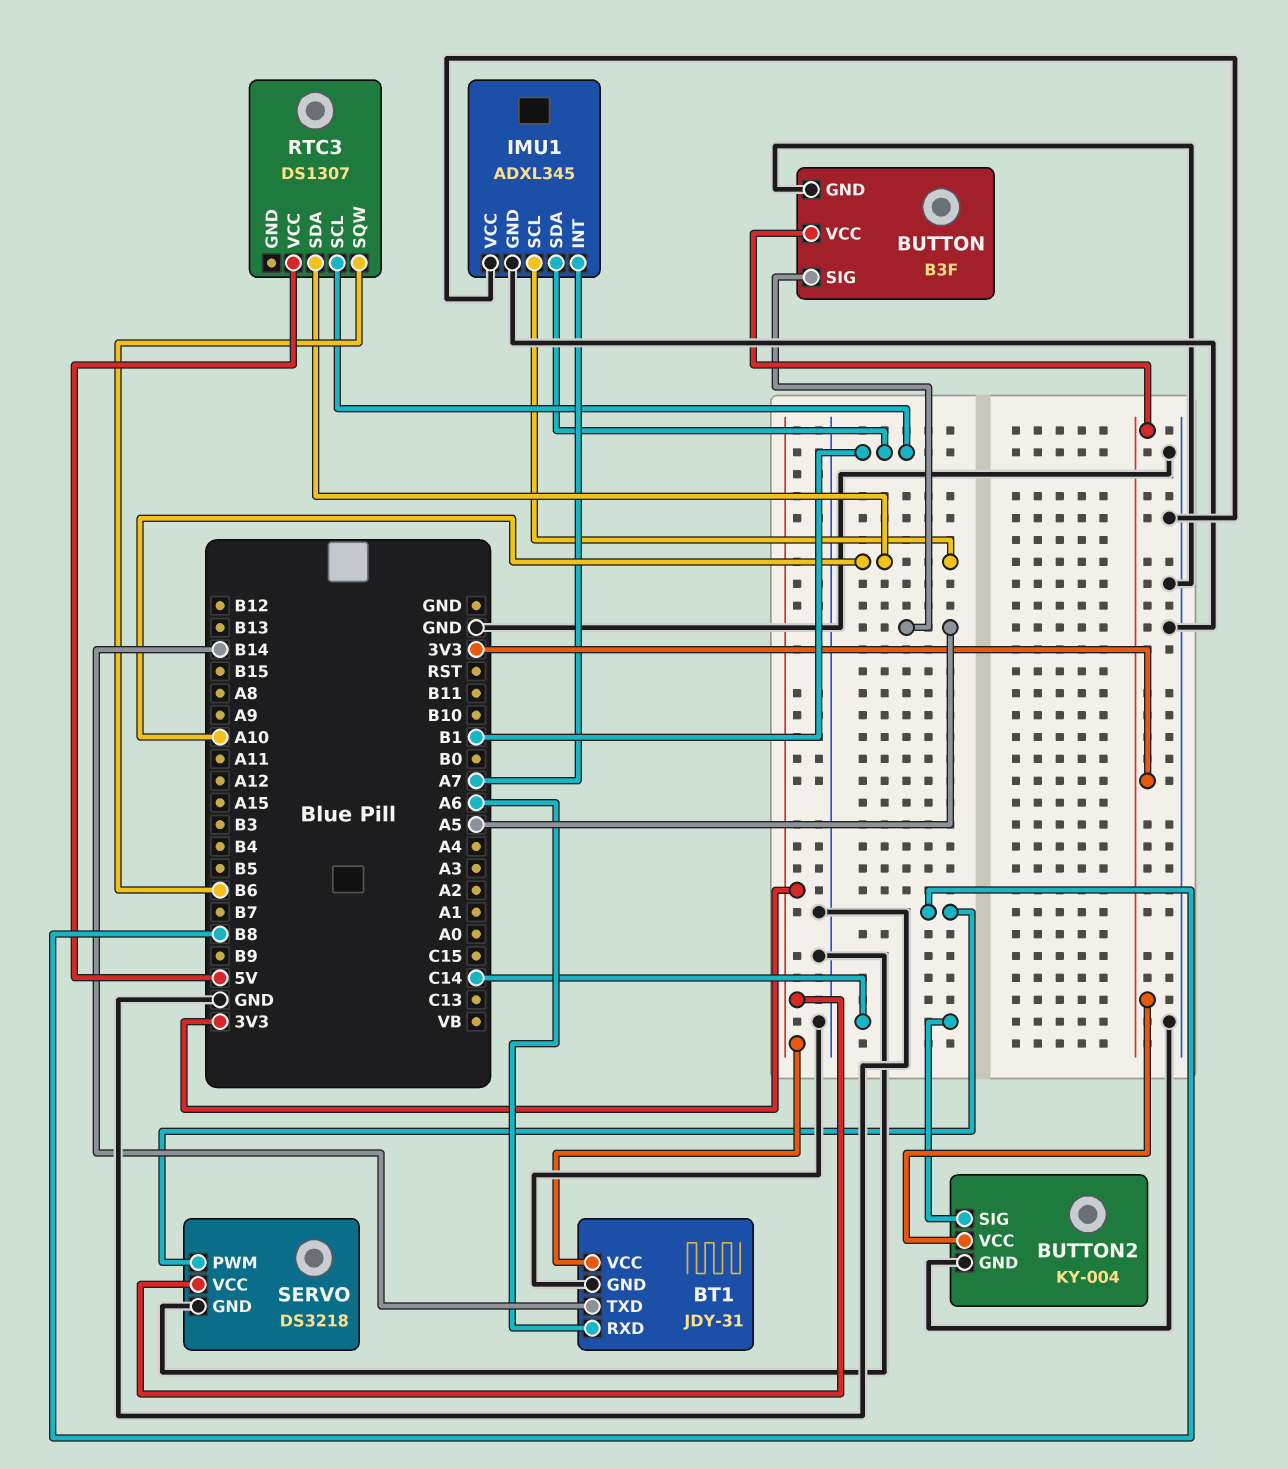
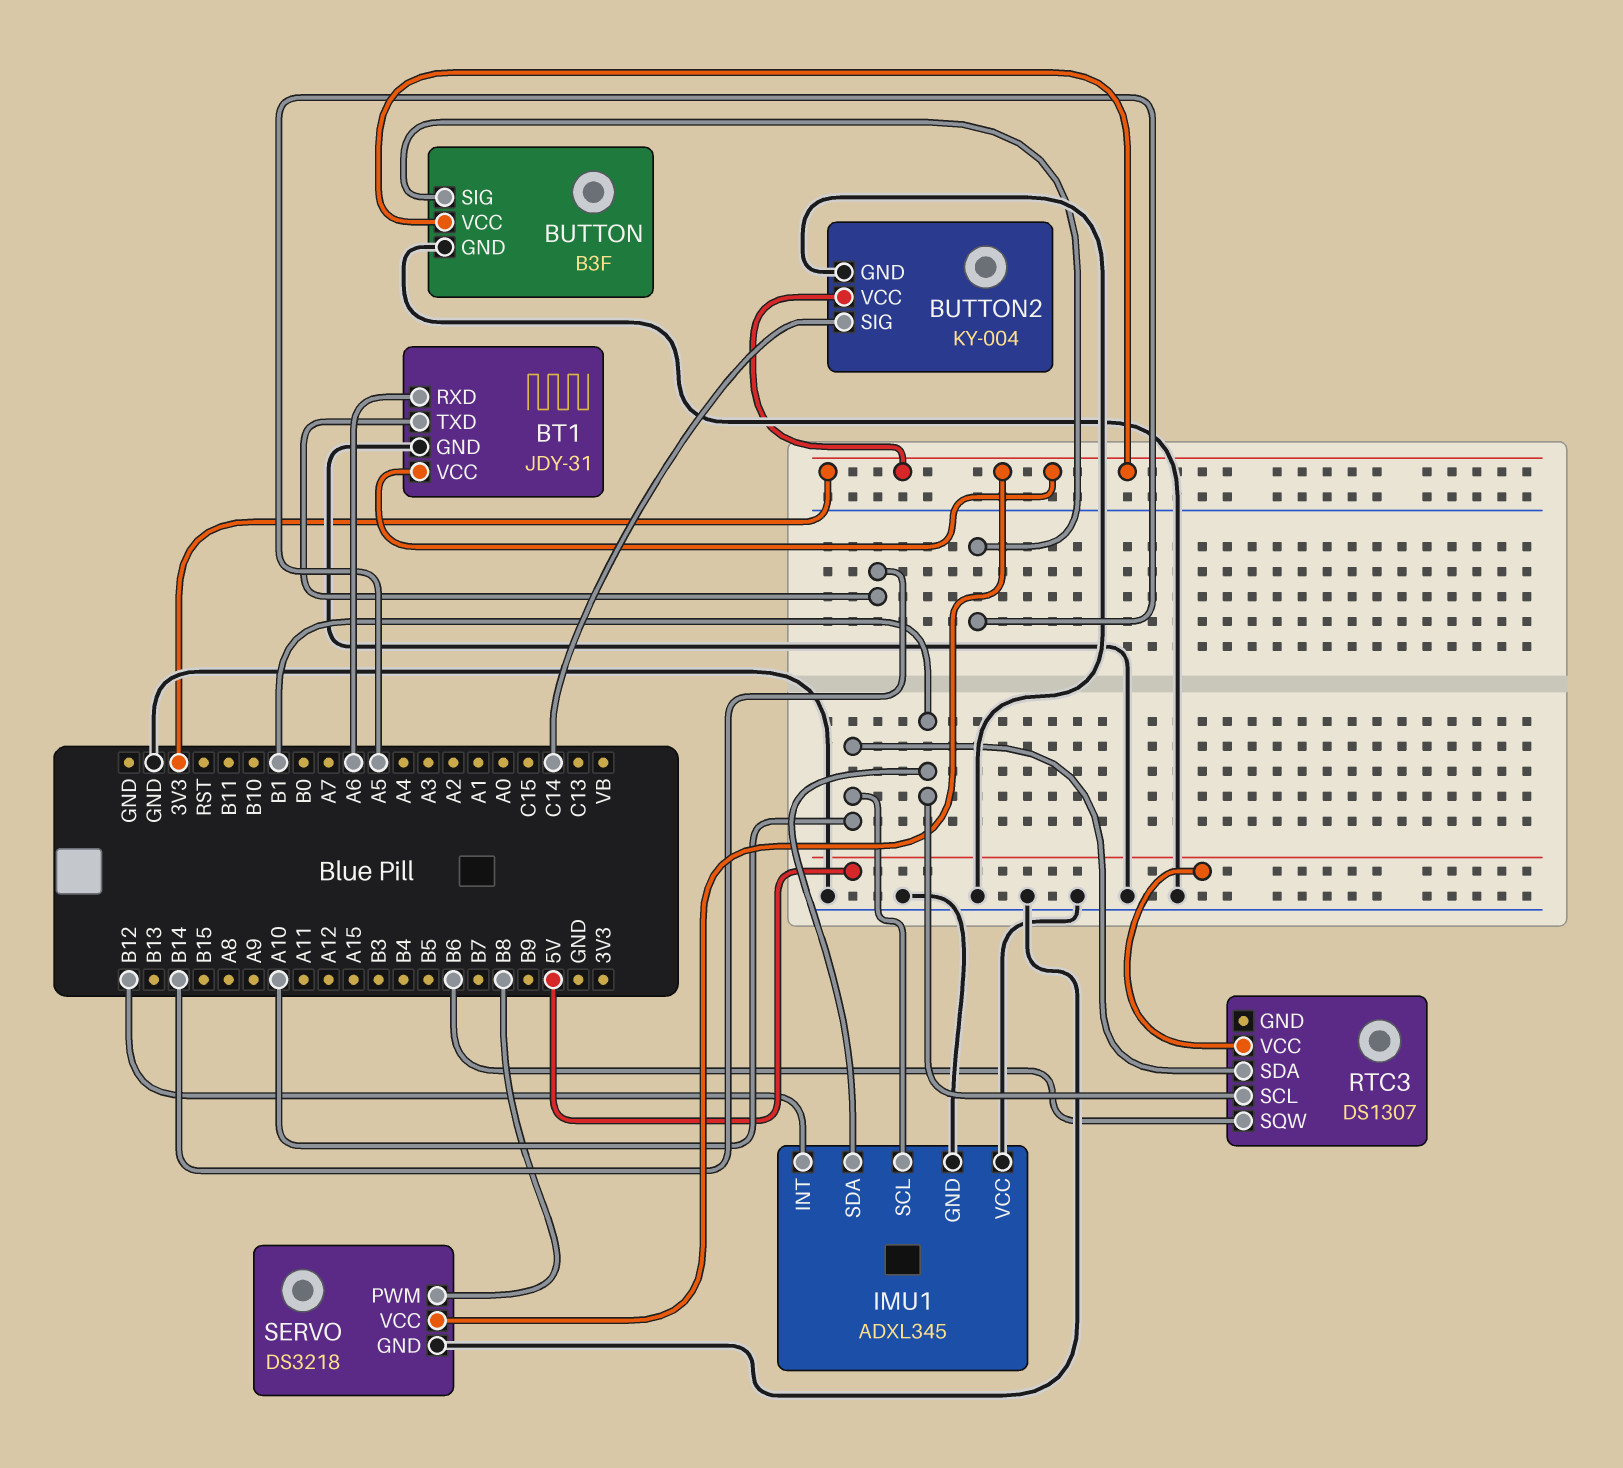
IMU1 pin INT: A7 -> B12

